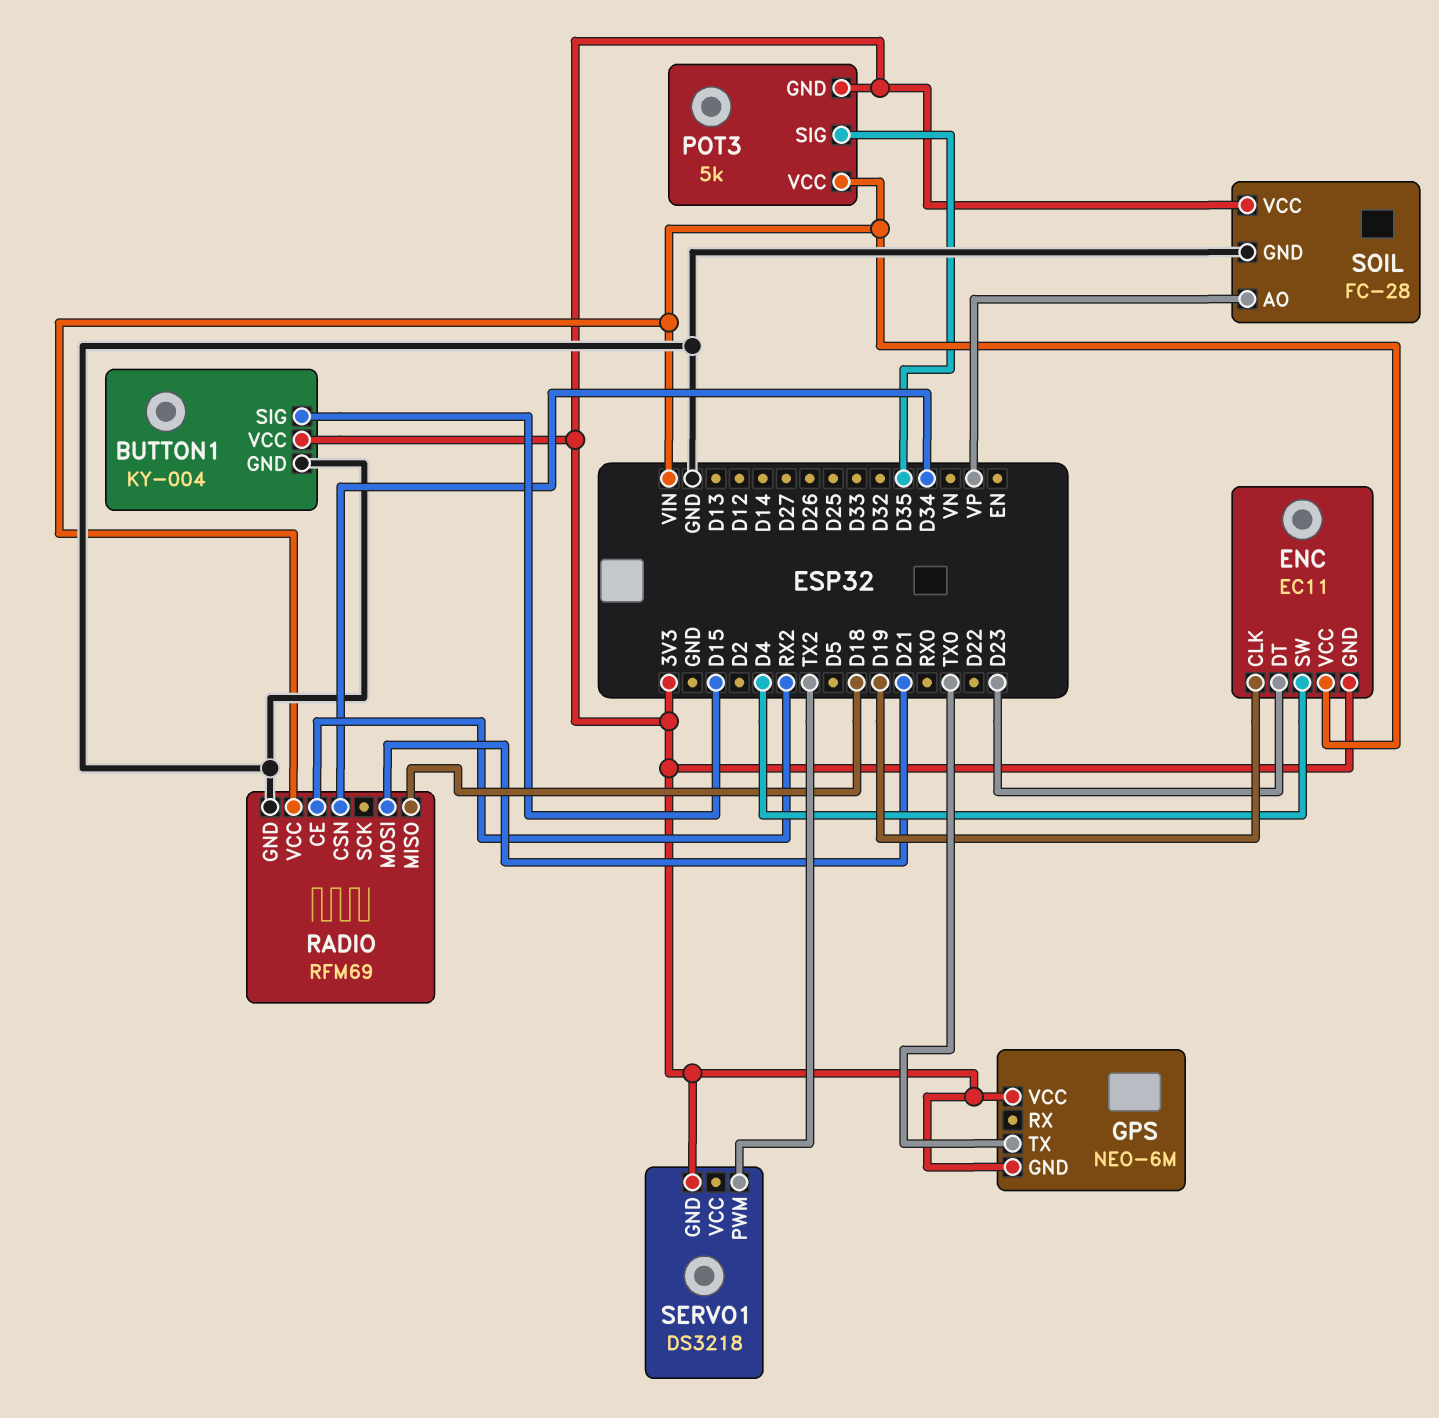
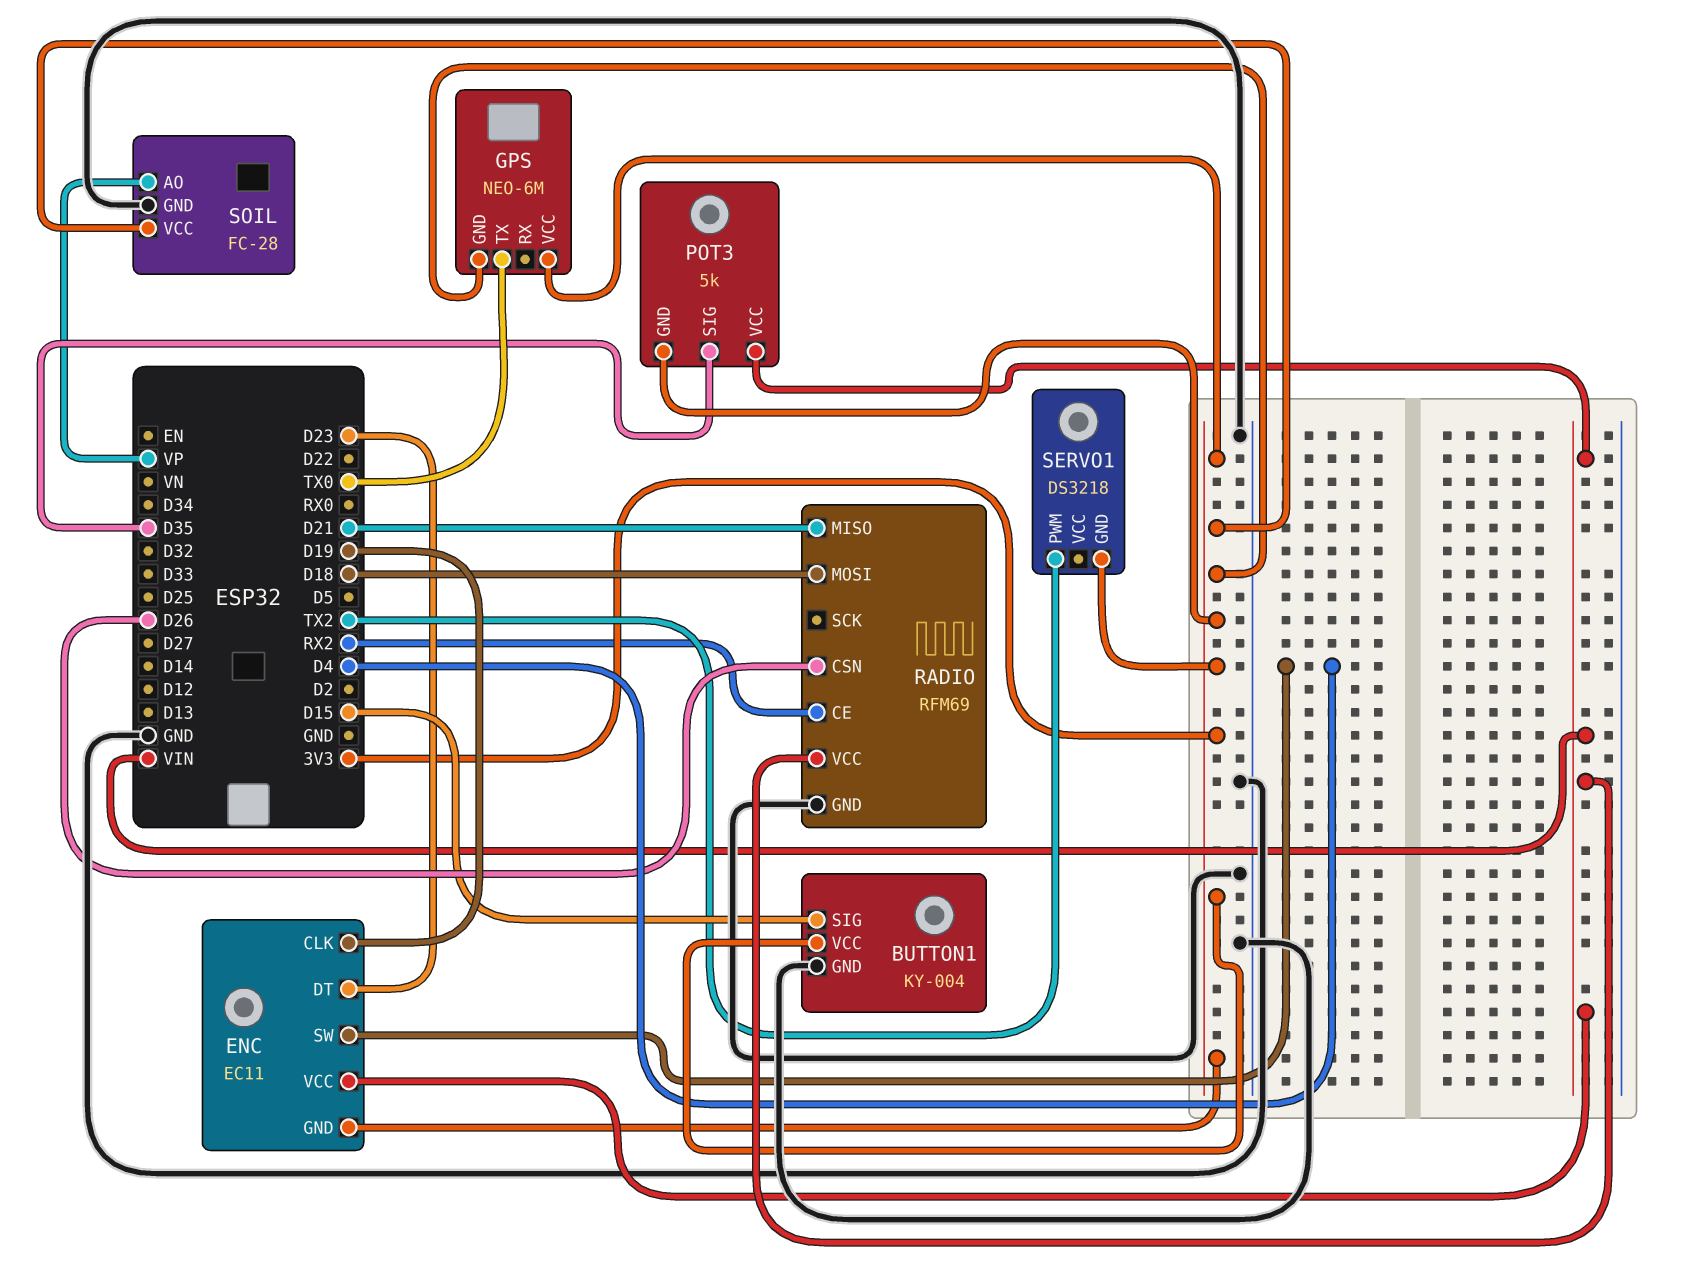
RADIO pin CSN: D34 -> D26
RADIO pin MISO: D18 -> D21
RADIO pin MOSI: D21 -> D18

